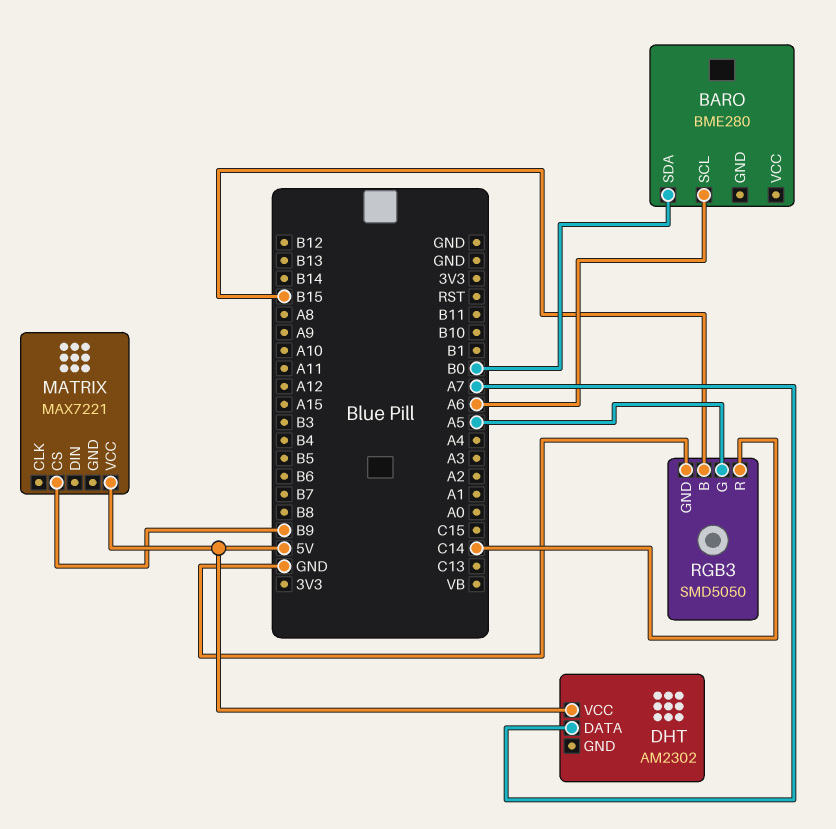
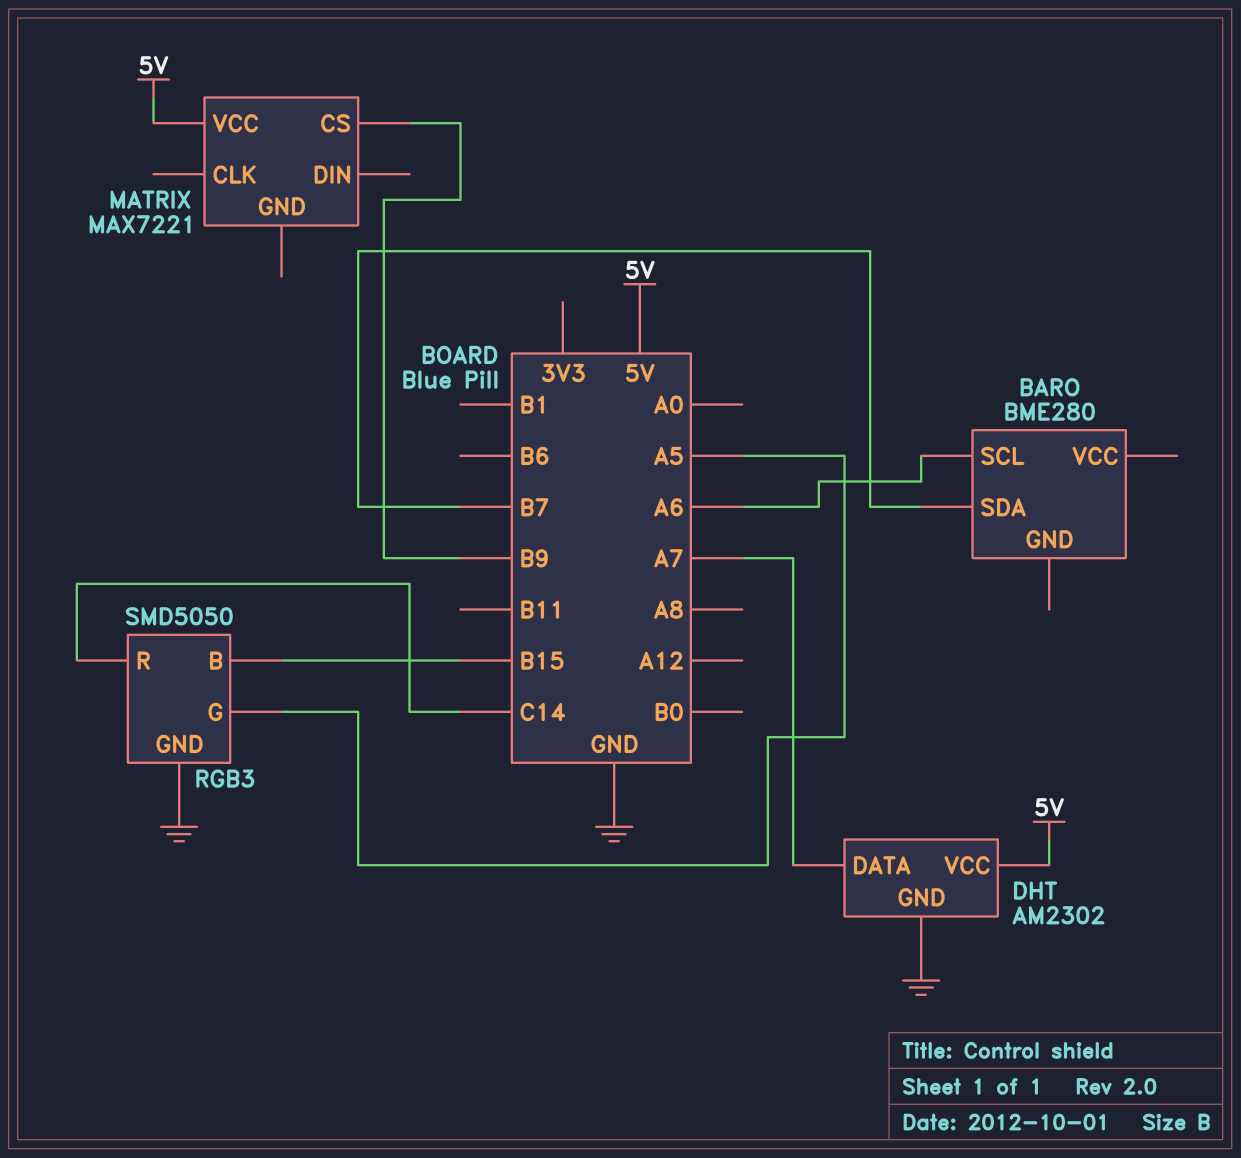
BARO pin SDA: B0 -> B7
DHT pin GND: none -> GND

